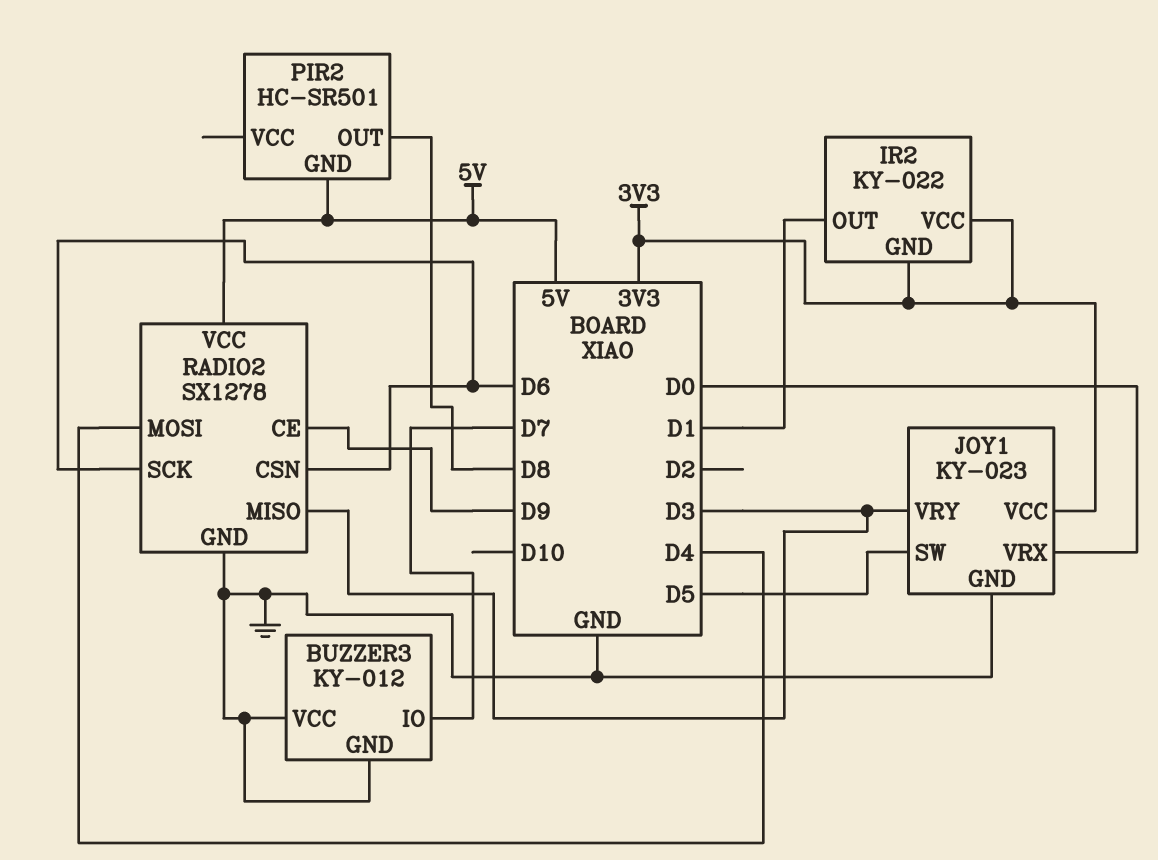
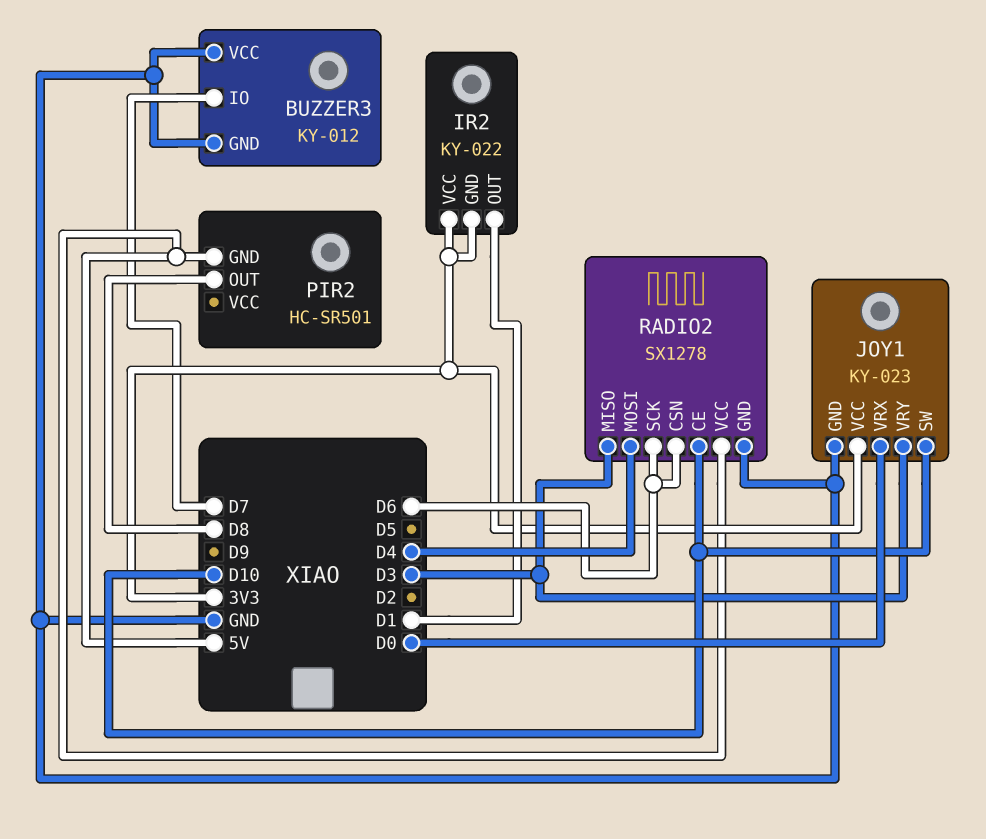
JOY1 pin SW: D5 -> D10
RADIO2 pin CE: D9 -> D10

